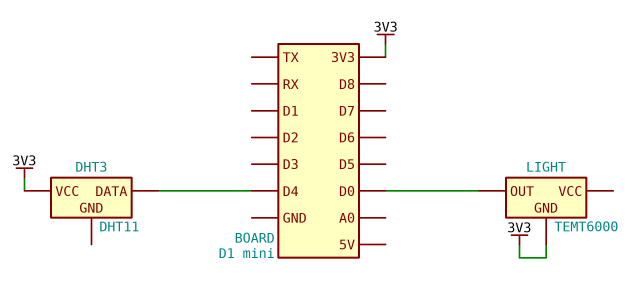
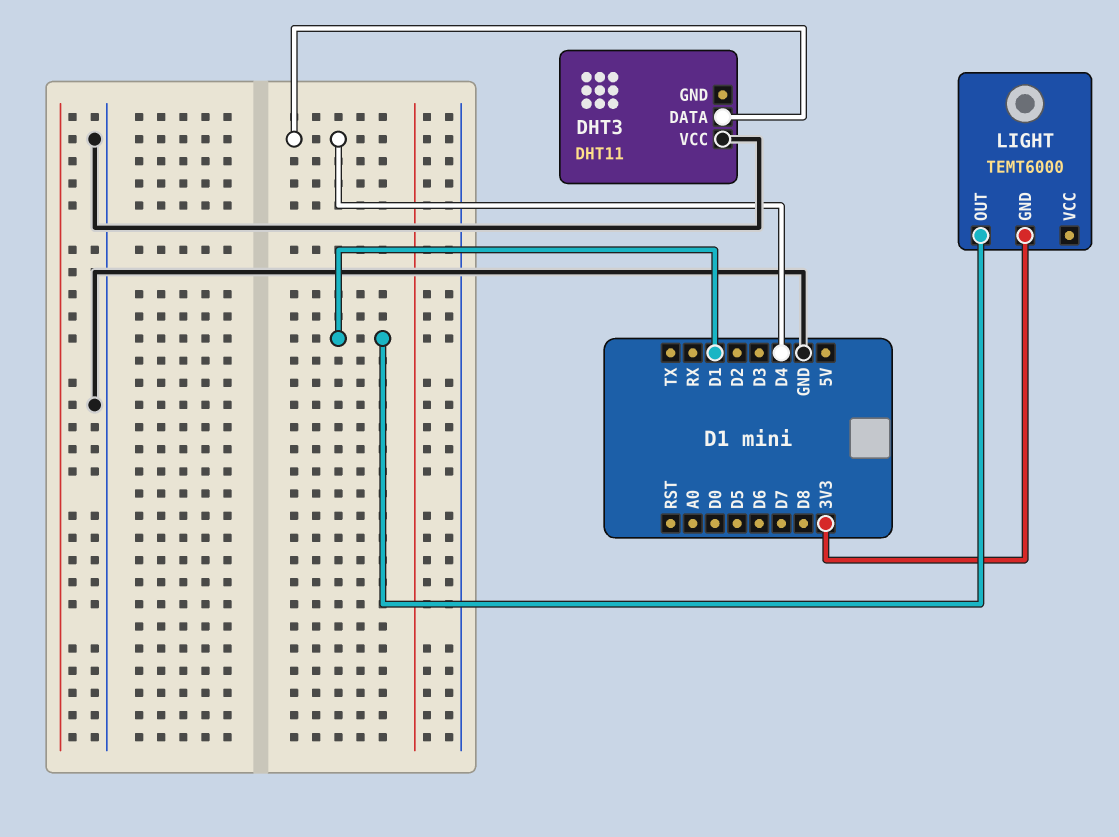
DHT3 pin VCC: 3V3 -> GND
LIGHT pin OUT: D0 -> D1

